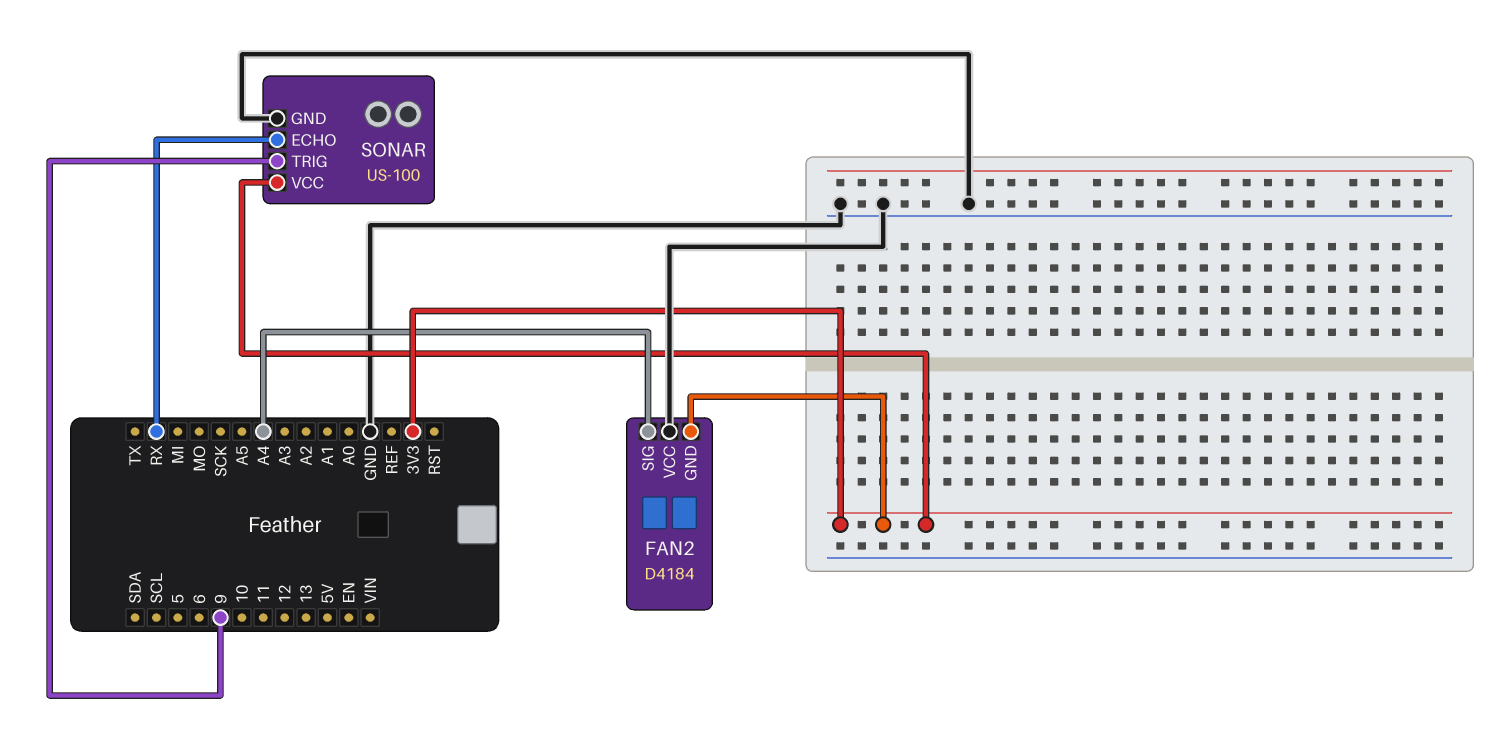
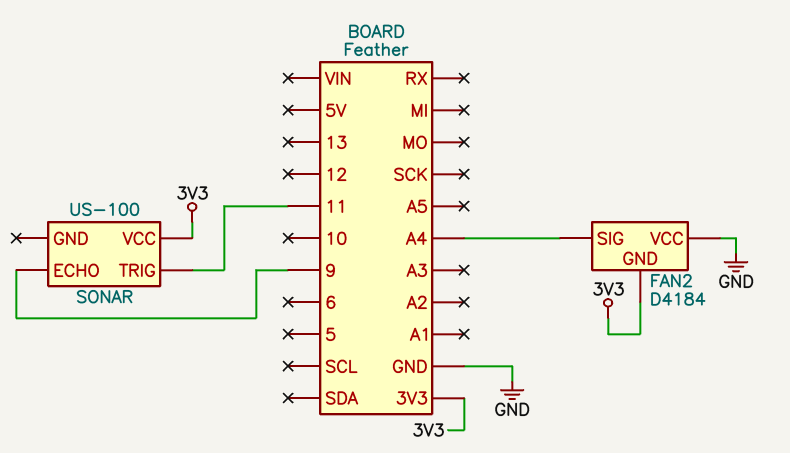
SONAR pin ECHO: RX -> 9
SONAR pin GND: GND -> none
SONAR pin TRIG: 9 -> 11

